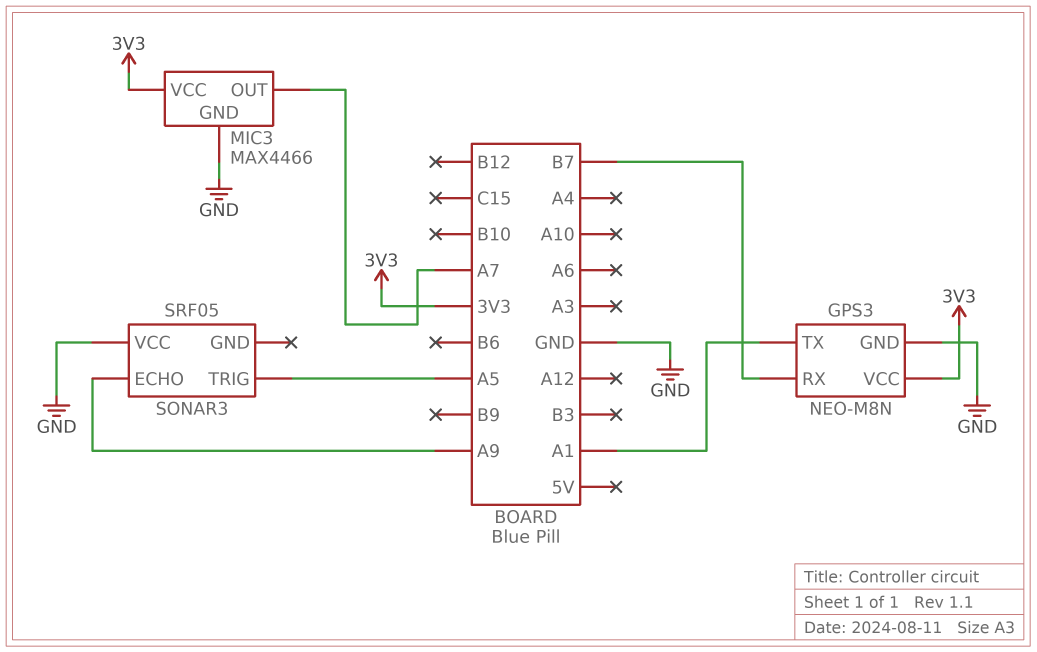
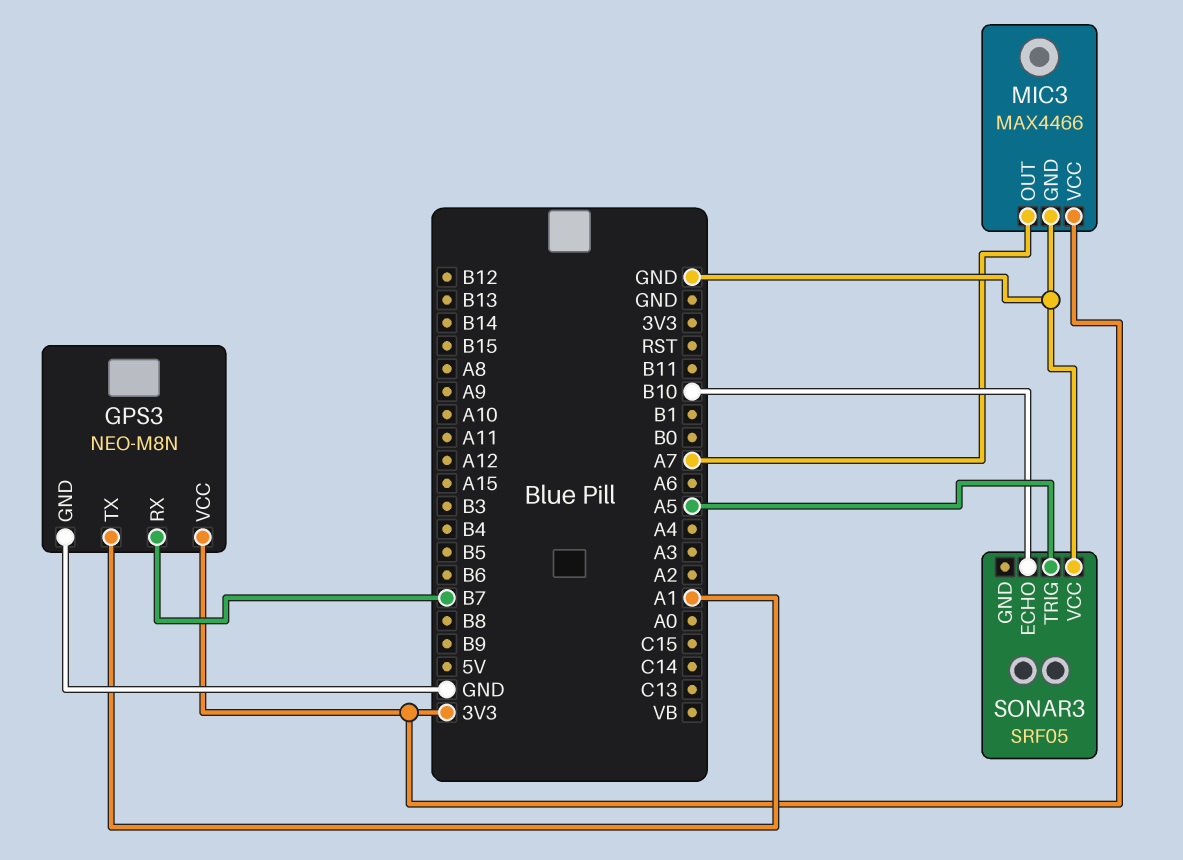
SONAR3 pin ECHO: A9 -> B10

